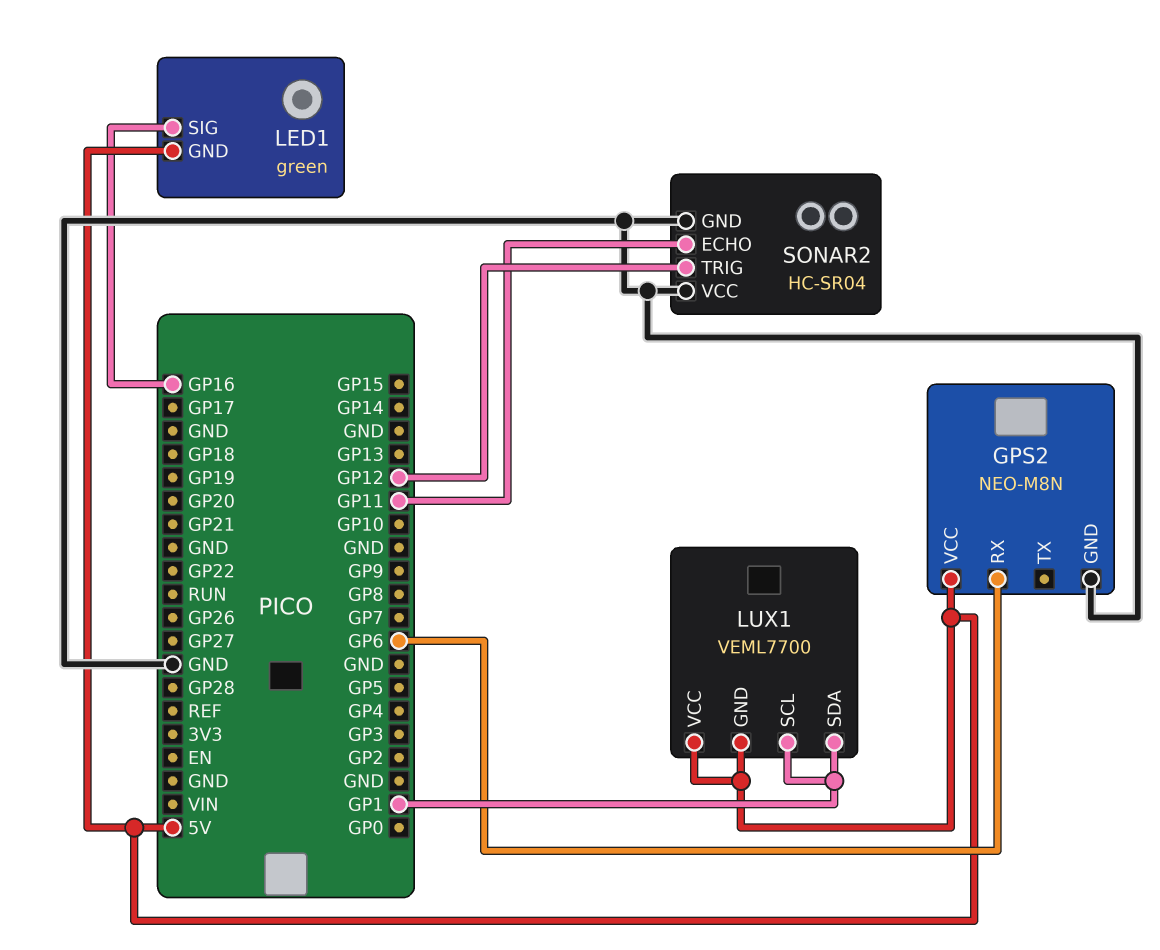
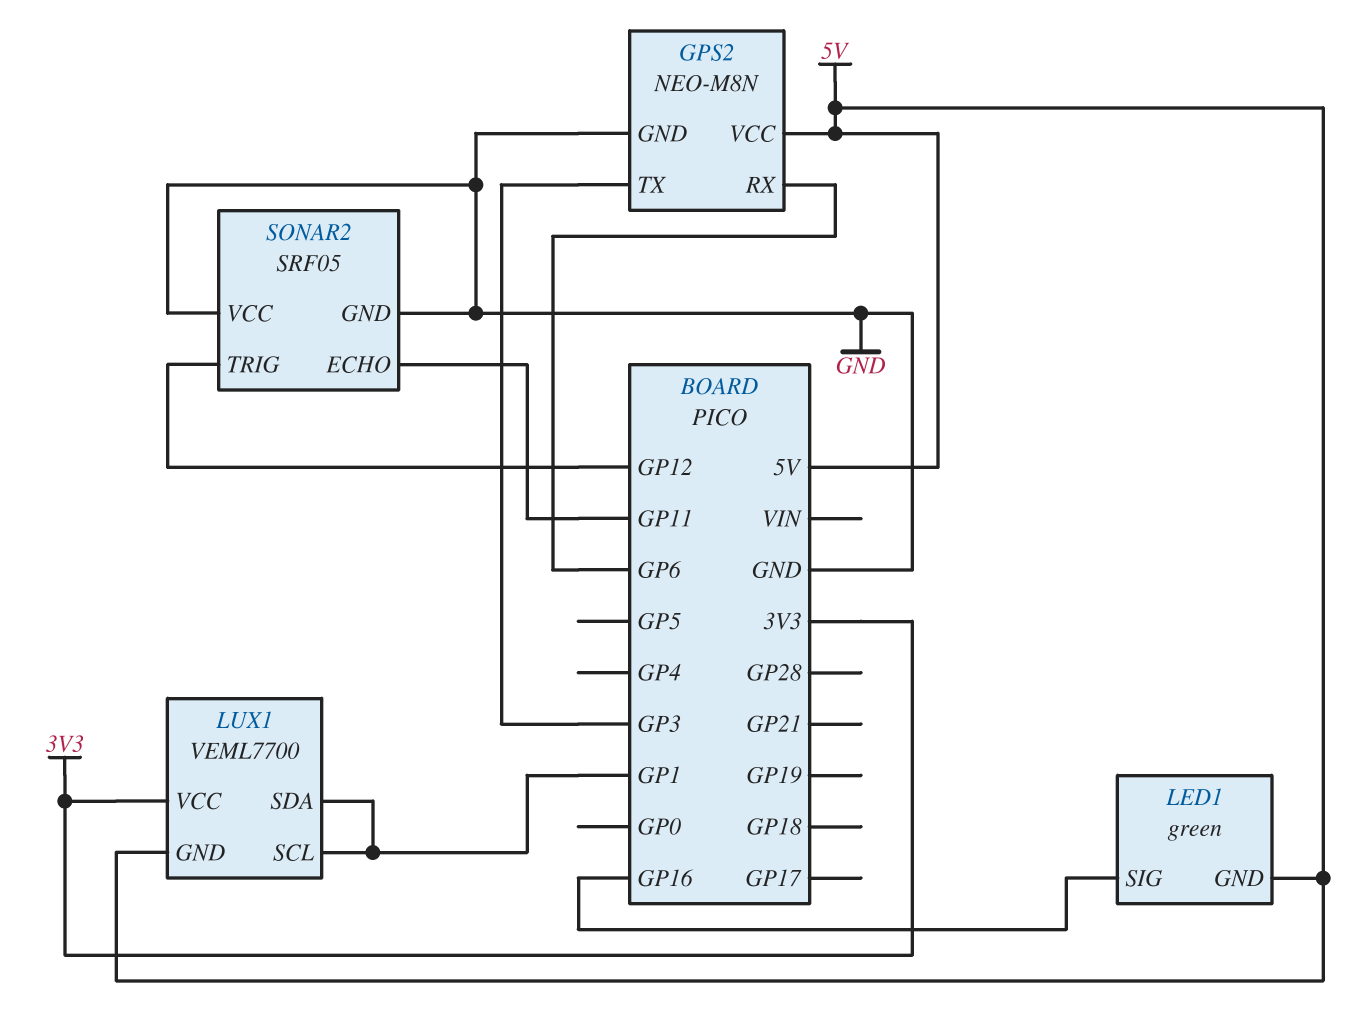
GPS2 pin TX: none -> GP3
LUX1 pin VCC: 5V -> 3V3
SONAR2: HC-SR04 -> SRF05

